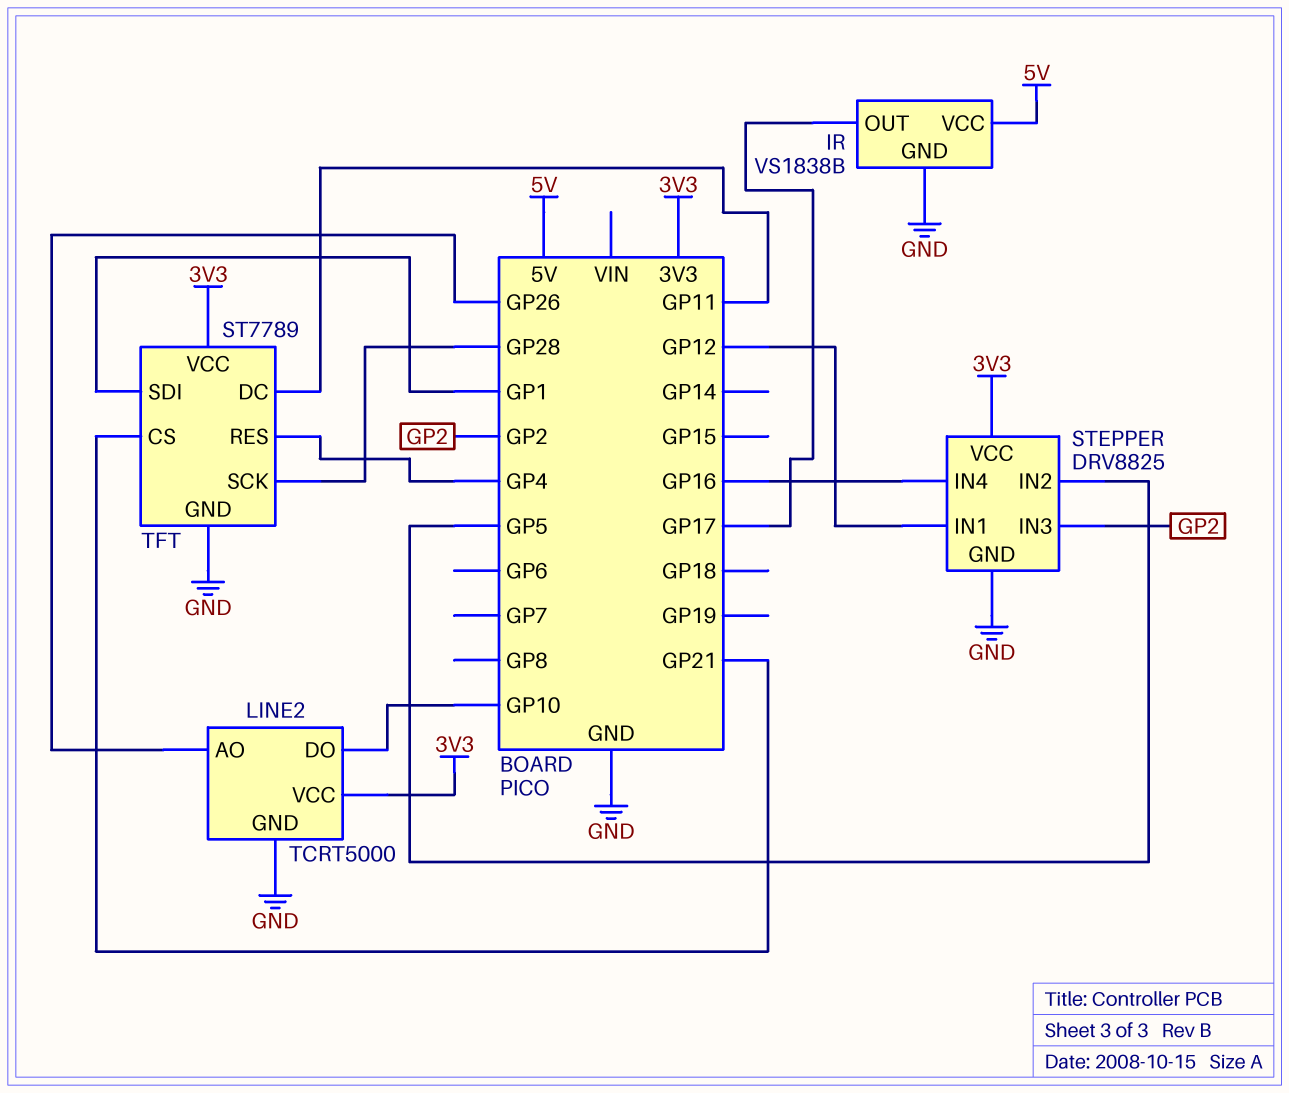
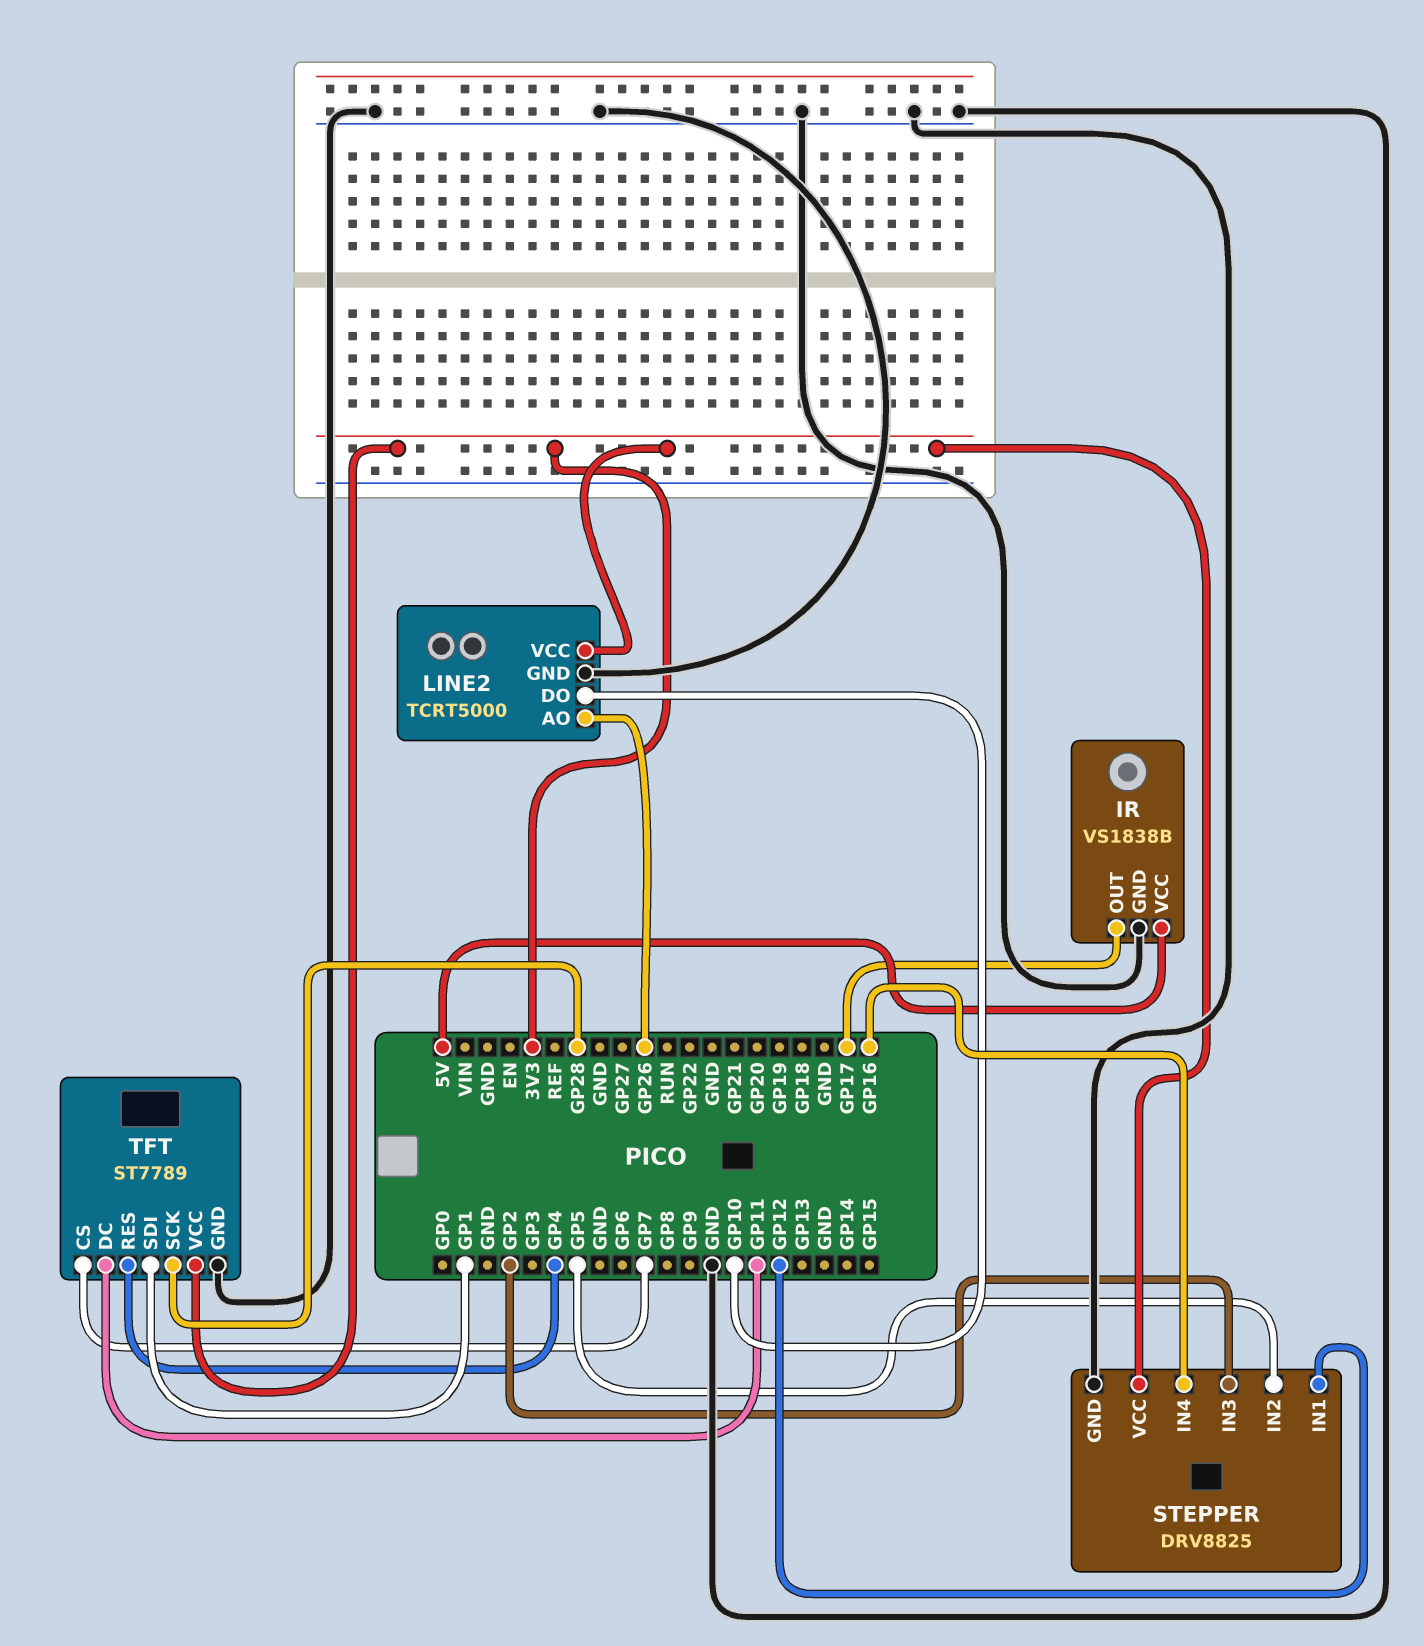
TFT pin CS: GP21 -> GP7

